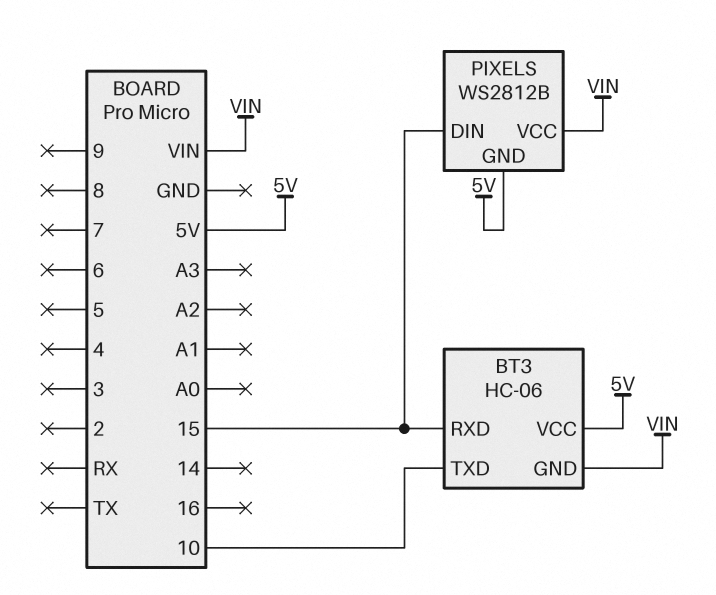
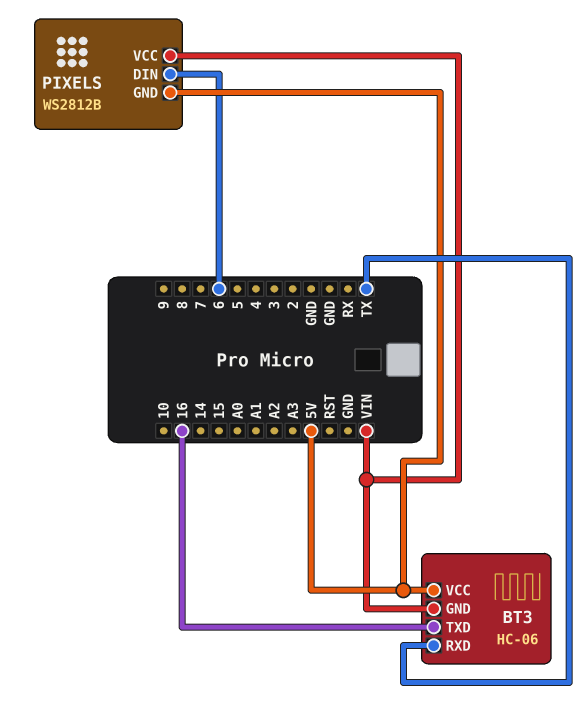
BT3 pin RXD: 15 -> TX
BT3 pin TXD: 10 -> 16
PIXELS pin DIN: 15 -> 6

